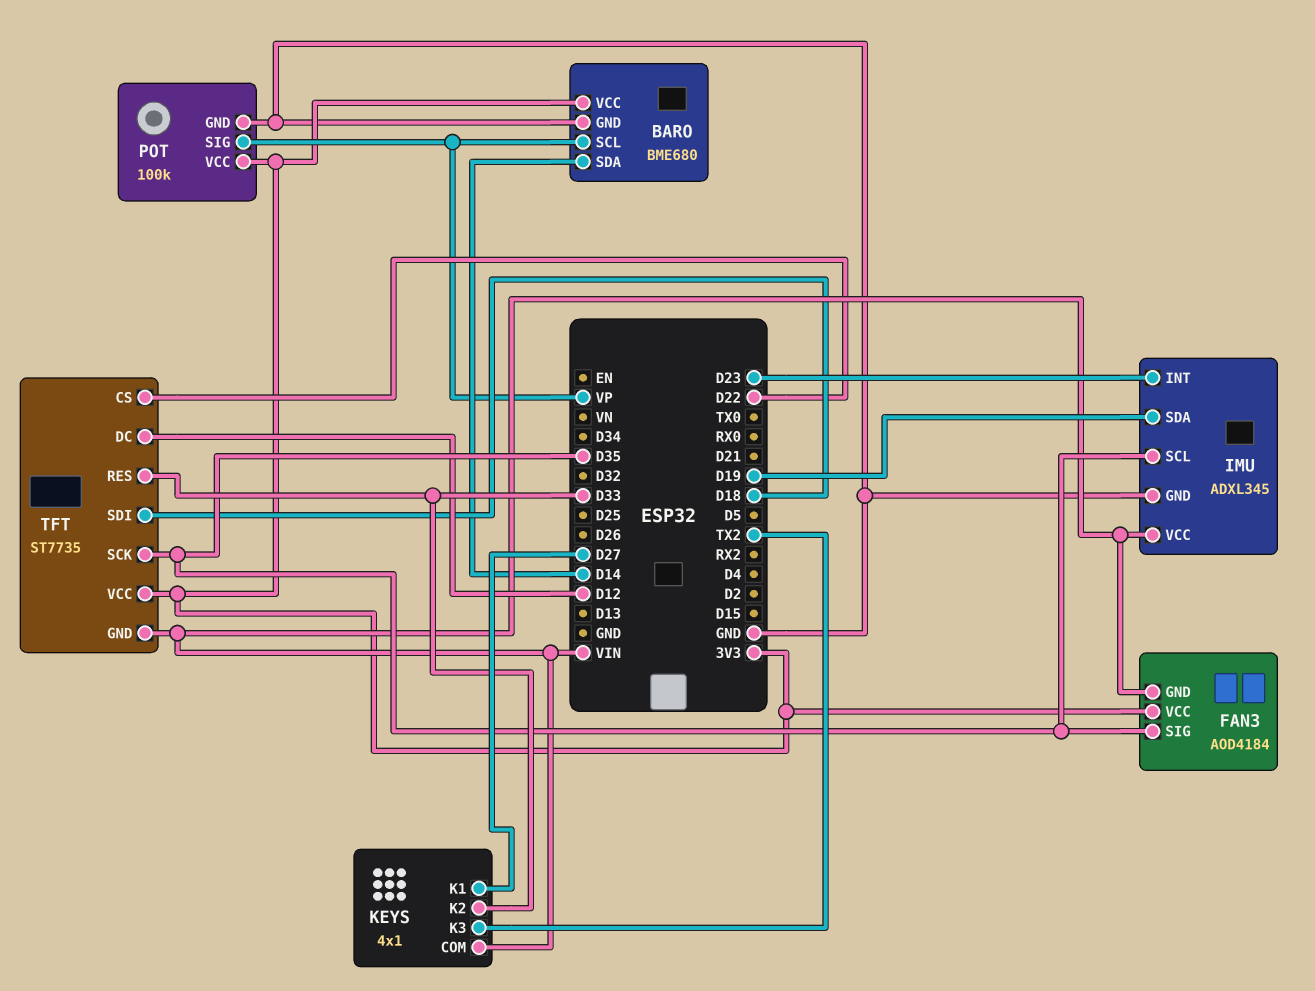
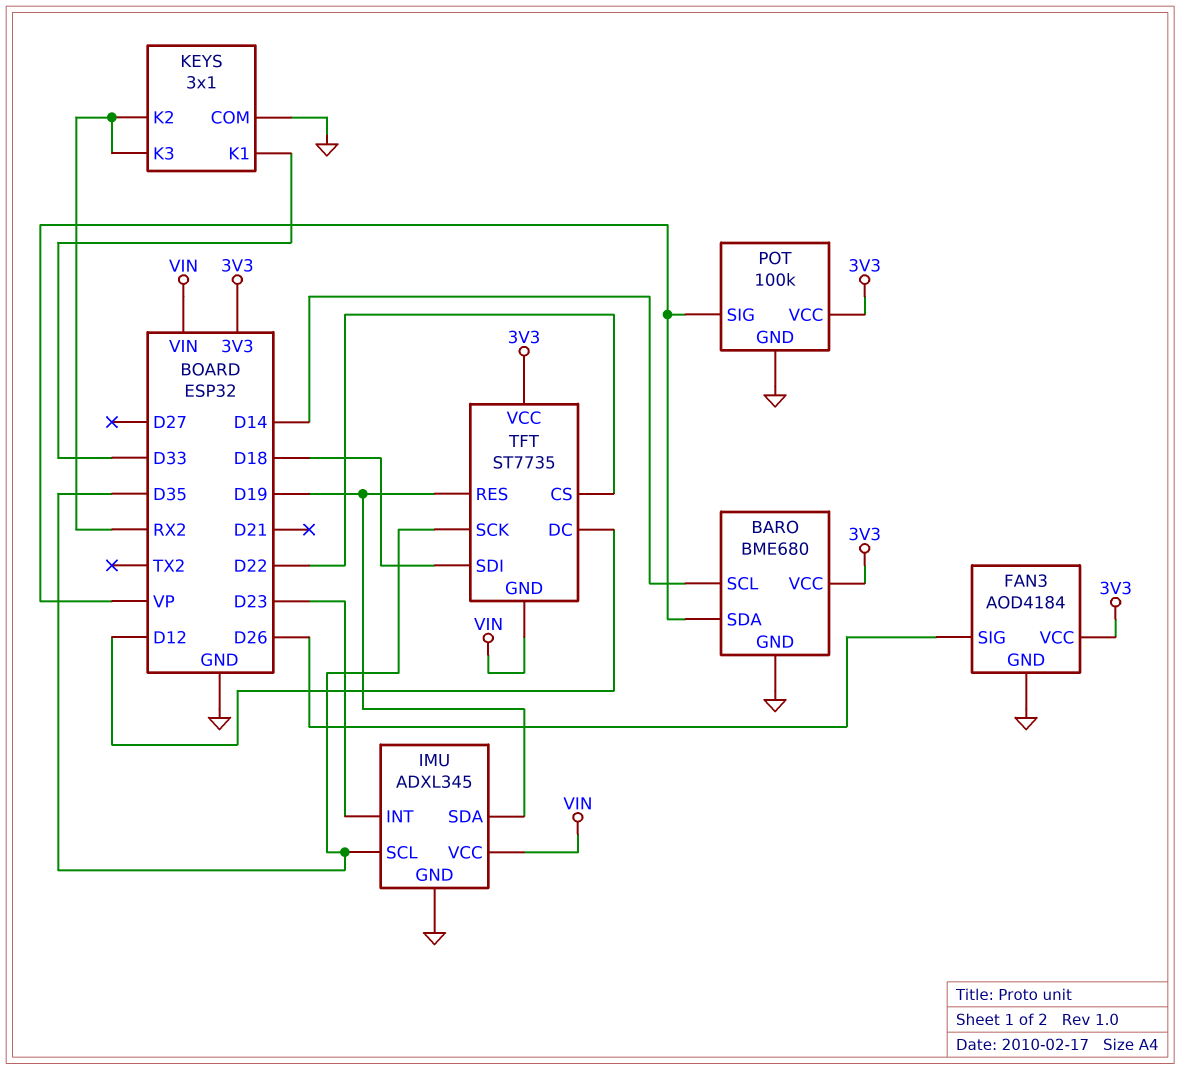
BARO pin SCL: VP -> D14
BARO pin SDA: D14 -> VP
FAN3 pin GND: VIN -> GND
FAN3 pin SIG: D35 -> D26
KEYS: 4x1 -> 3x1
KEYS pin COM: VIN -> GND
KEYS pin K1: D27 -> D33
KEYS pin K2: D33 -> RX2
KEYS pin K3: TX2 -> RX2
TFT pin RES: D33 -> D19

